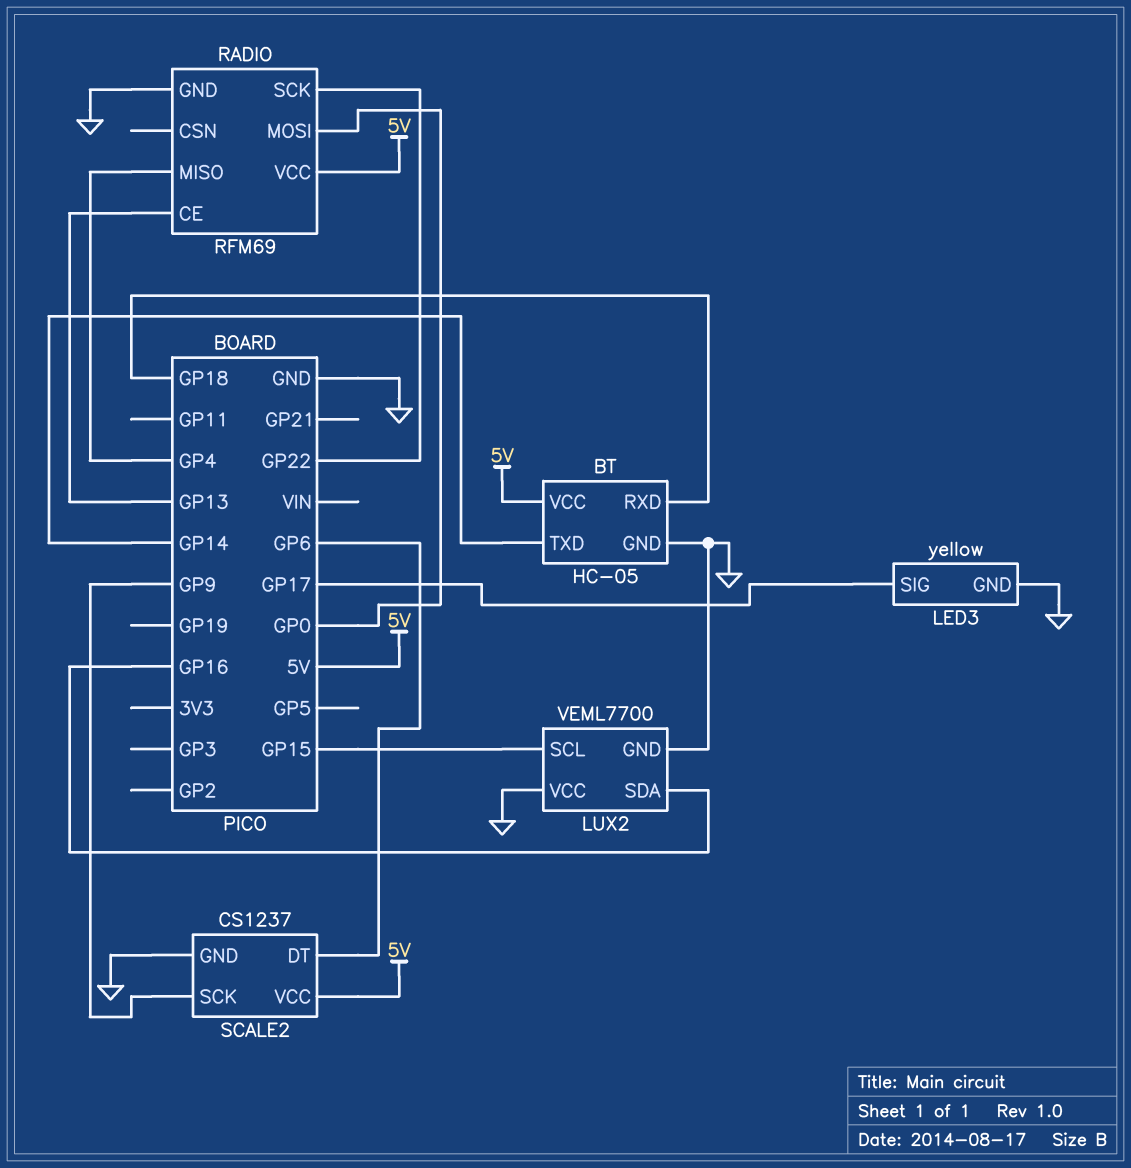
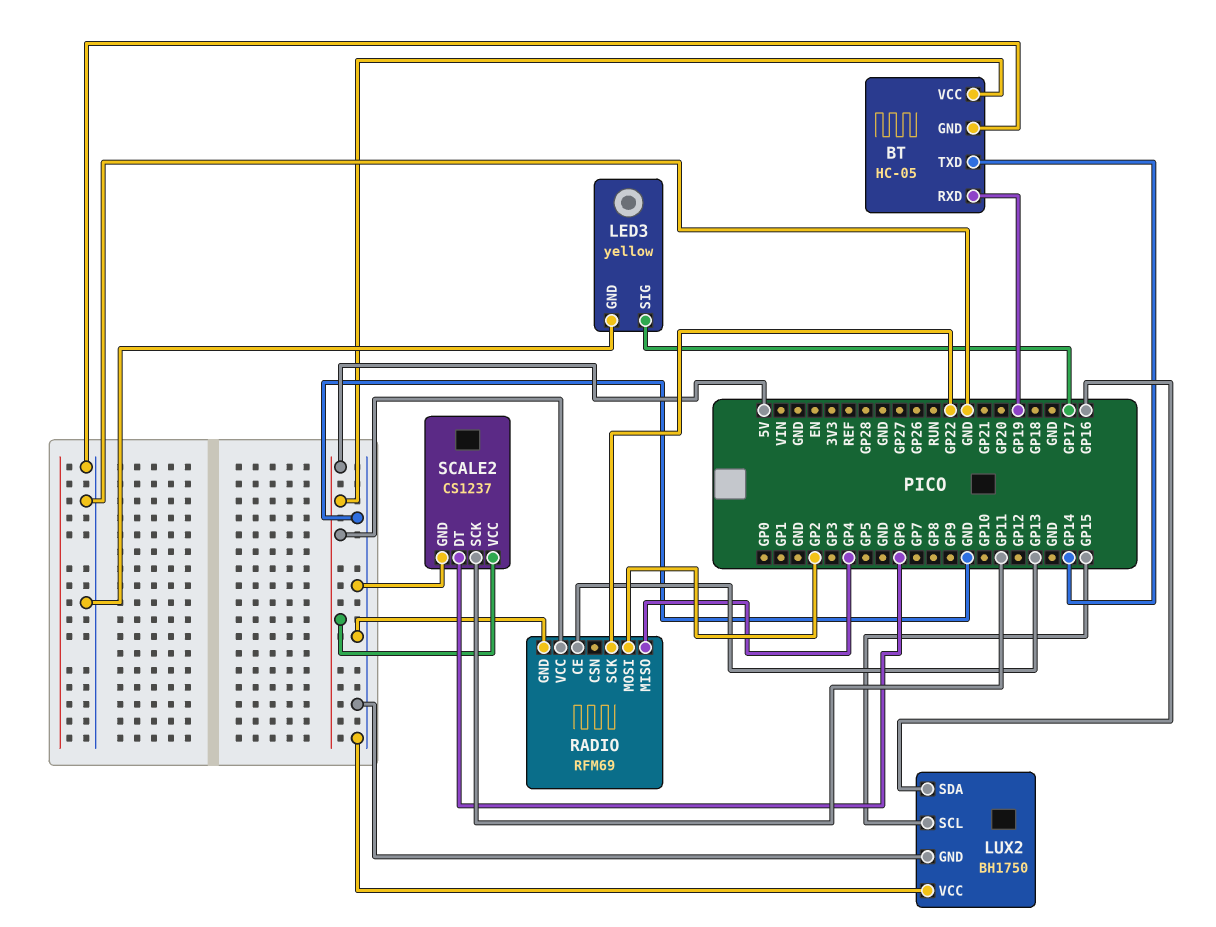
BT pin RXD: GP18 -> GP19
LUX2: VEML7700 -> BH1750
RADIO pin MOSI: GP0 -> GP2
SCALE2 pin SCK: GP9 -> GP11

